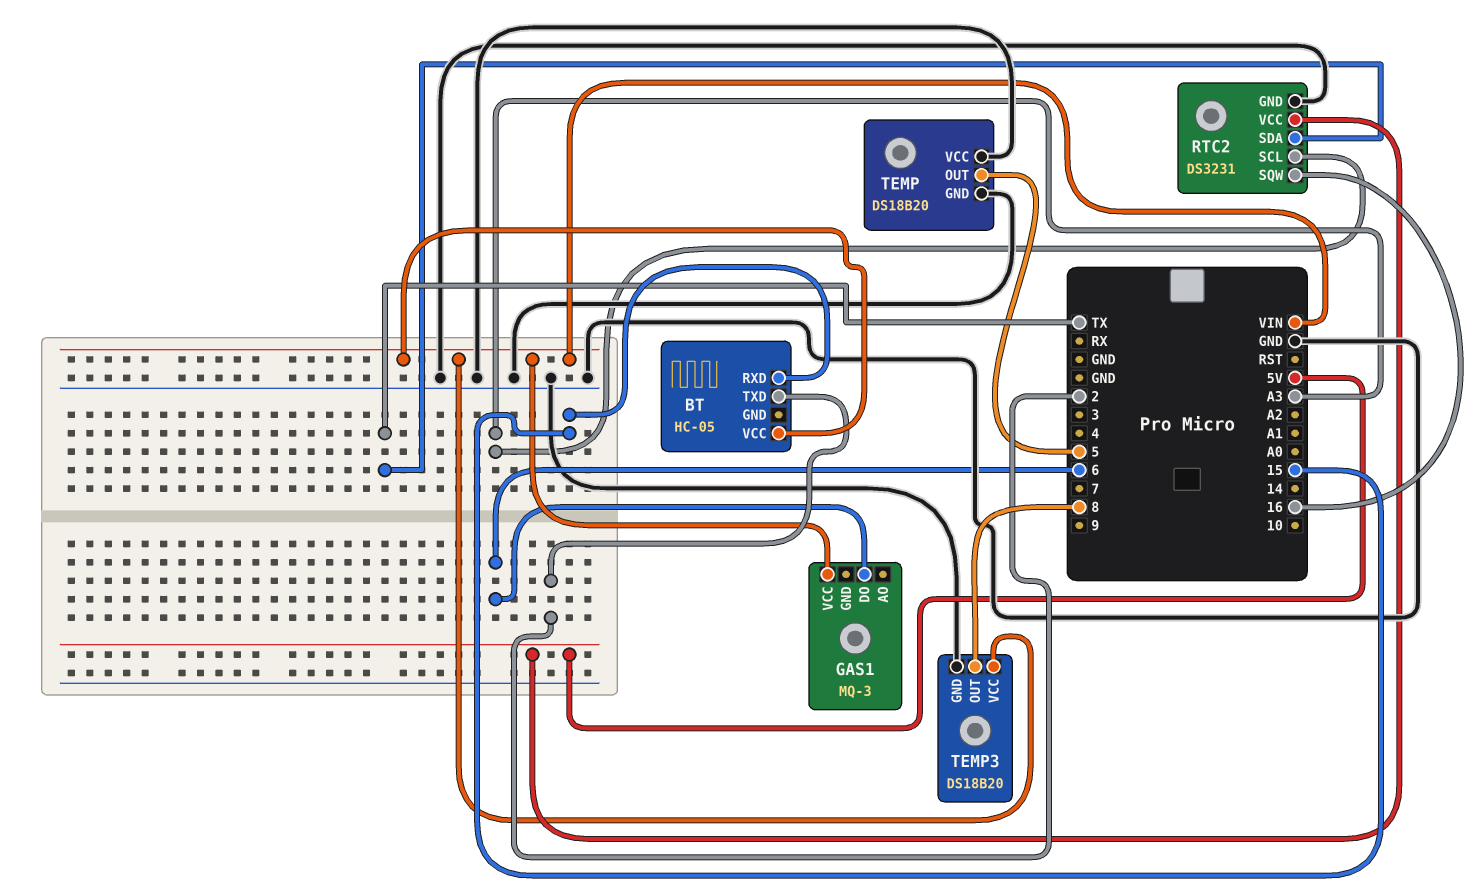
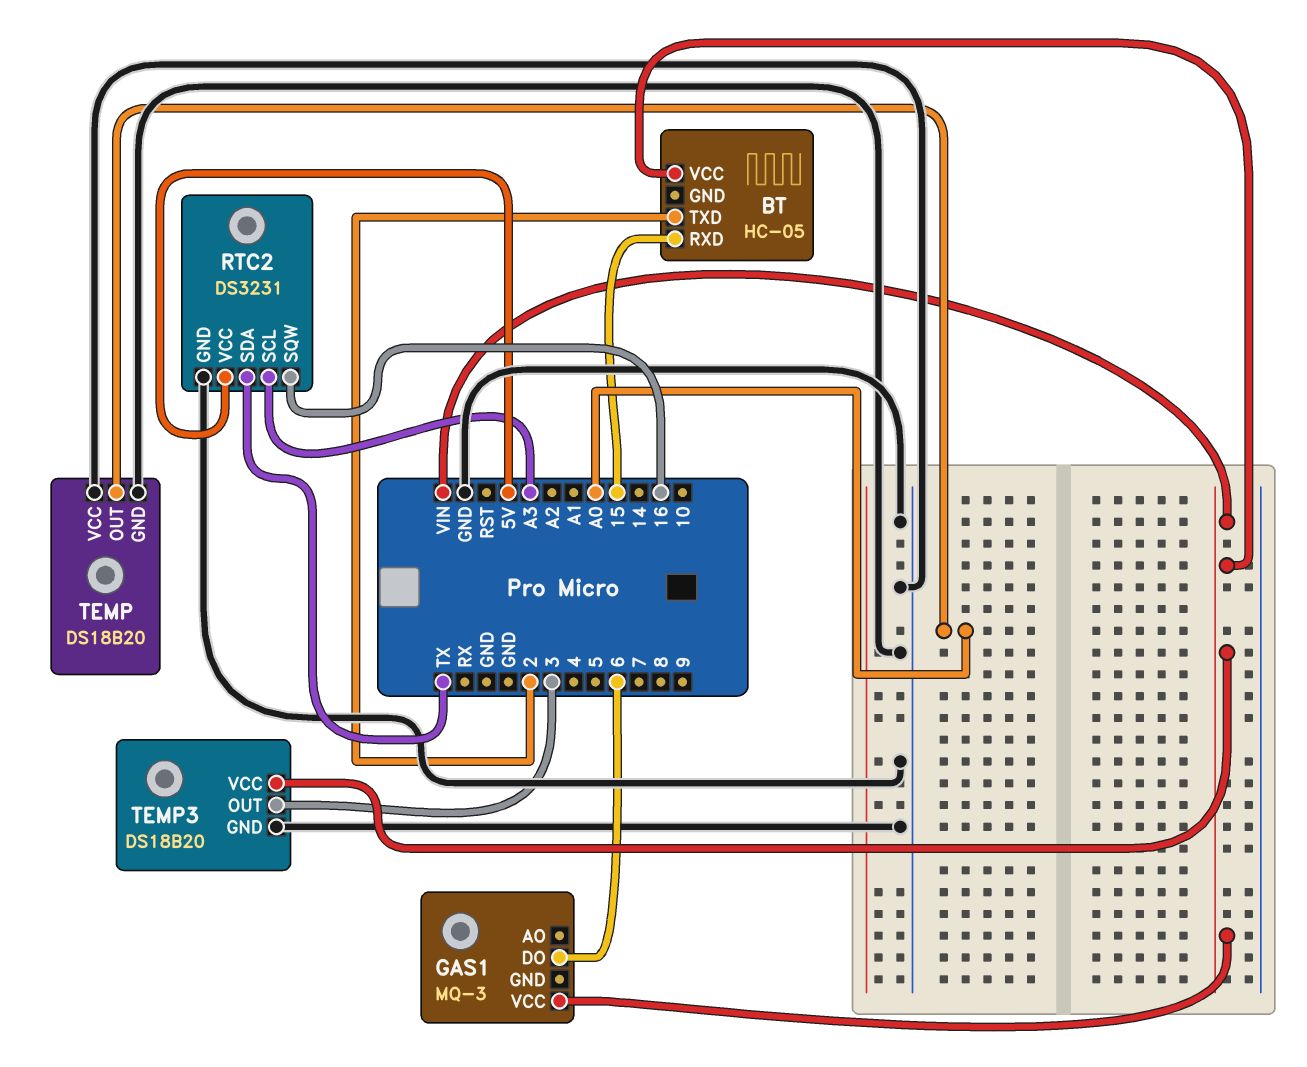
TEMP pin OUT: 5 -> A0
TEMP3 pin OUT: 8 -> 3

